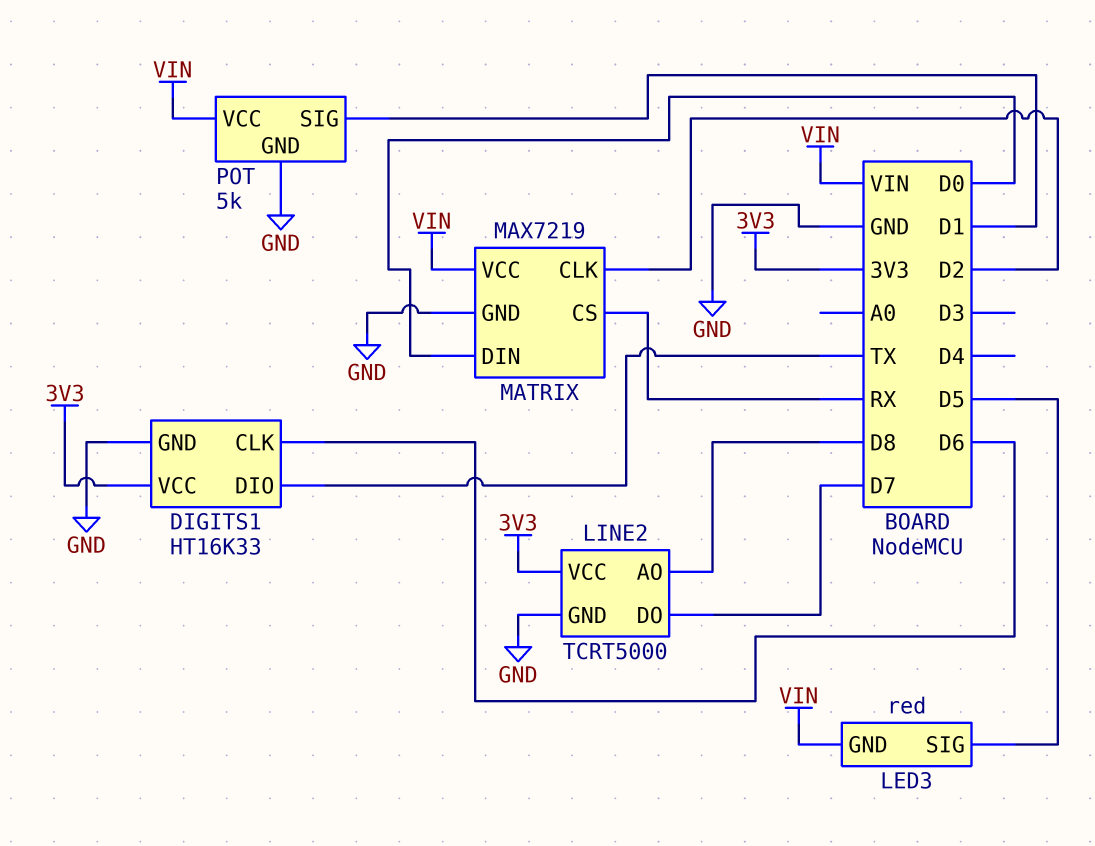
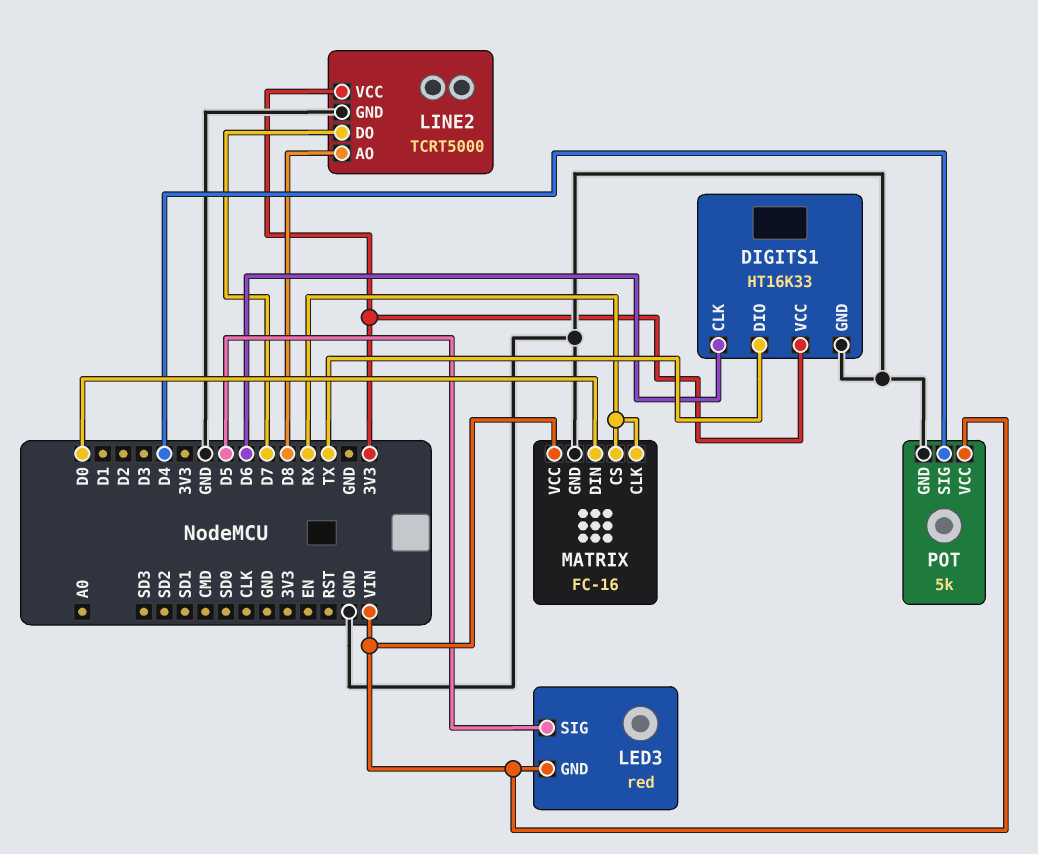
MATRIX: MAX7219 -> FC-16
MATRIX pin CLK: D2 -> RX
POT pin SIG: D1 -> D4

